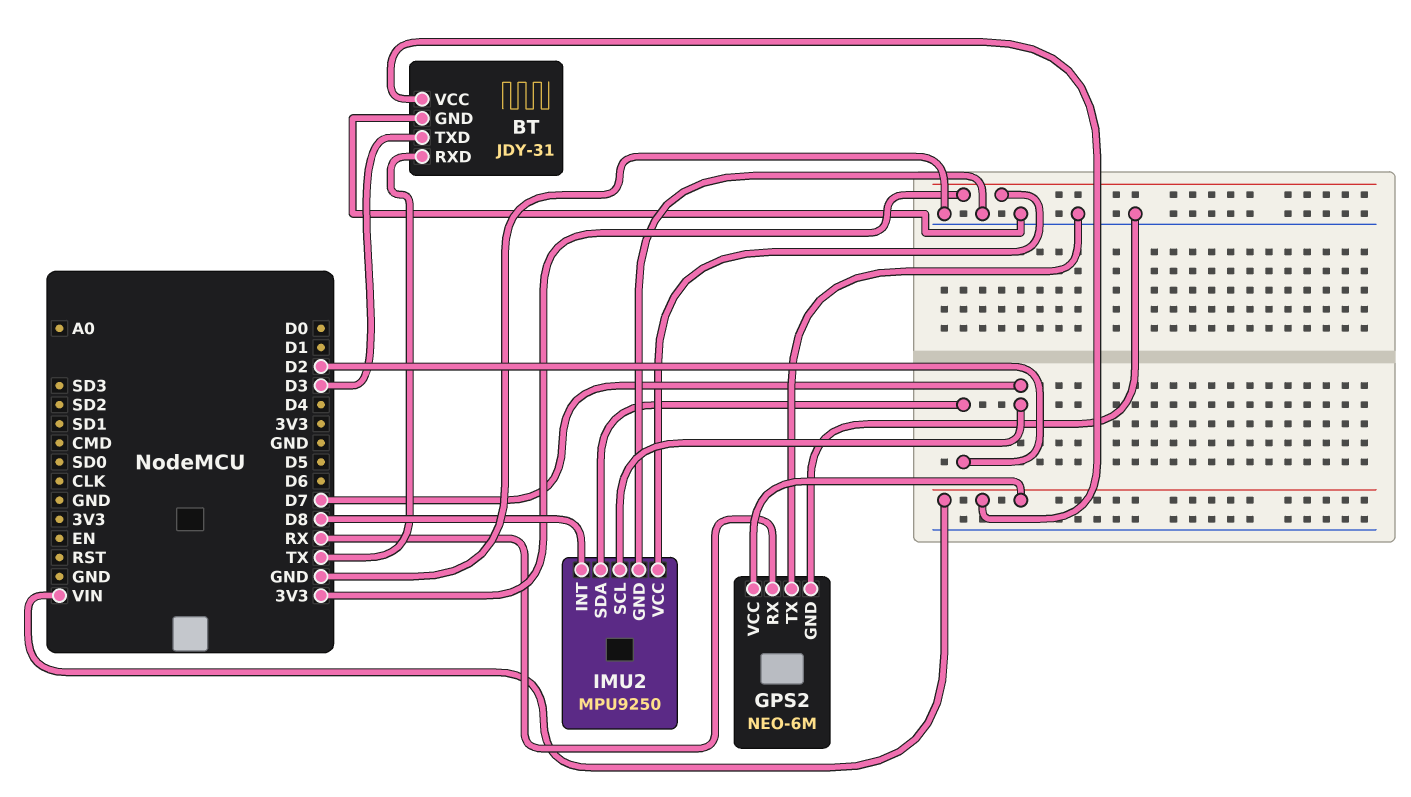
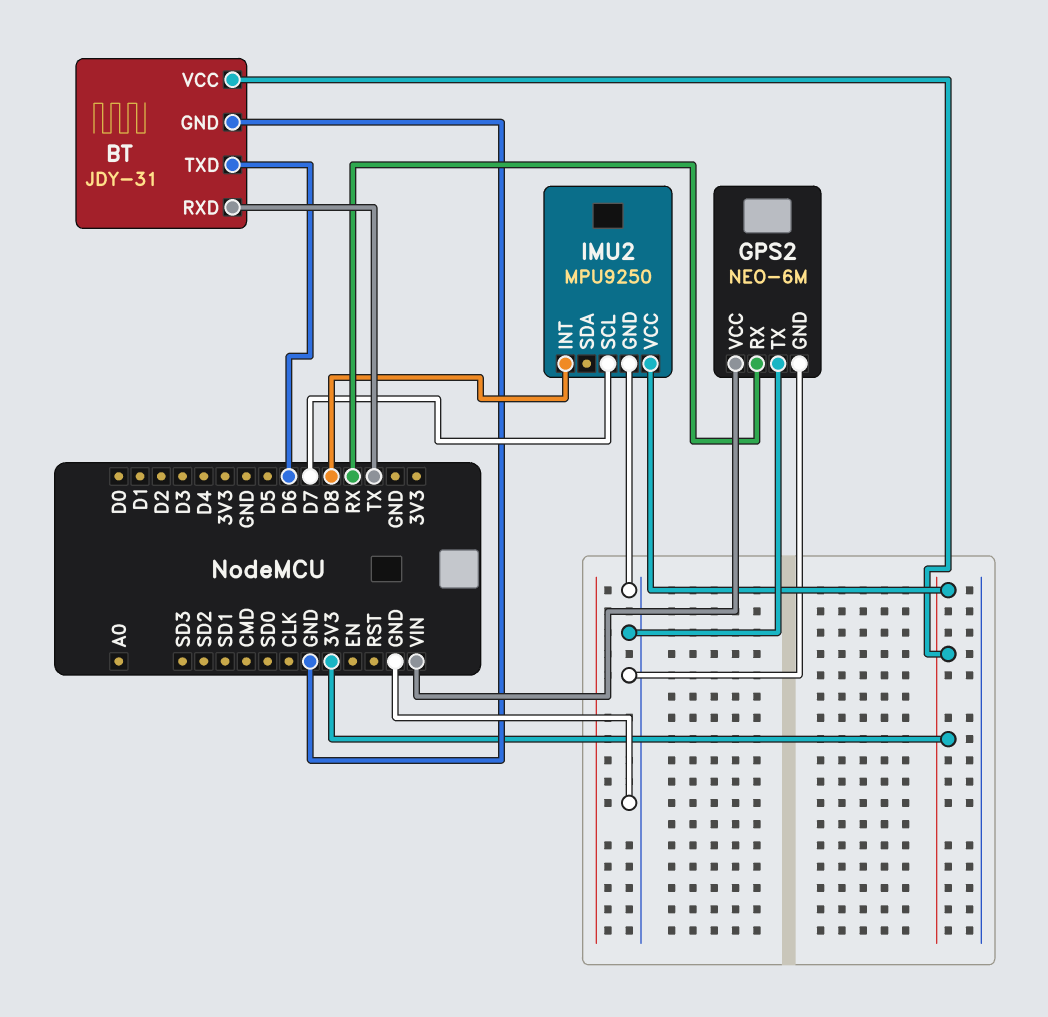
BT pin TXD: D3 -> D6
BT pin VCC: VIN -> 3V3
IMU2 pin SDA: D2 -> none

